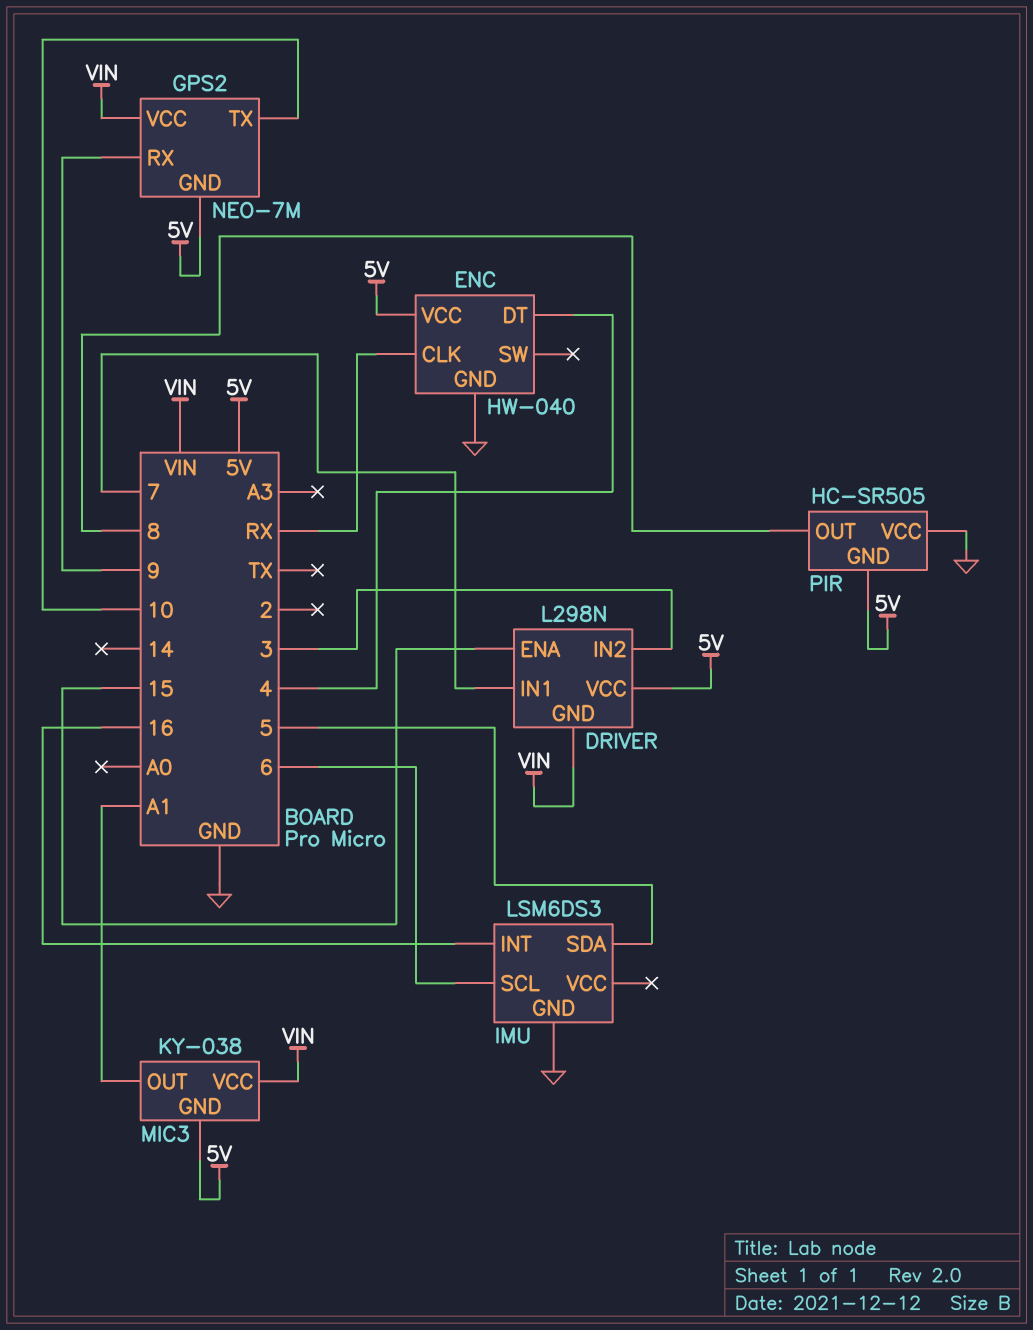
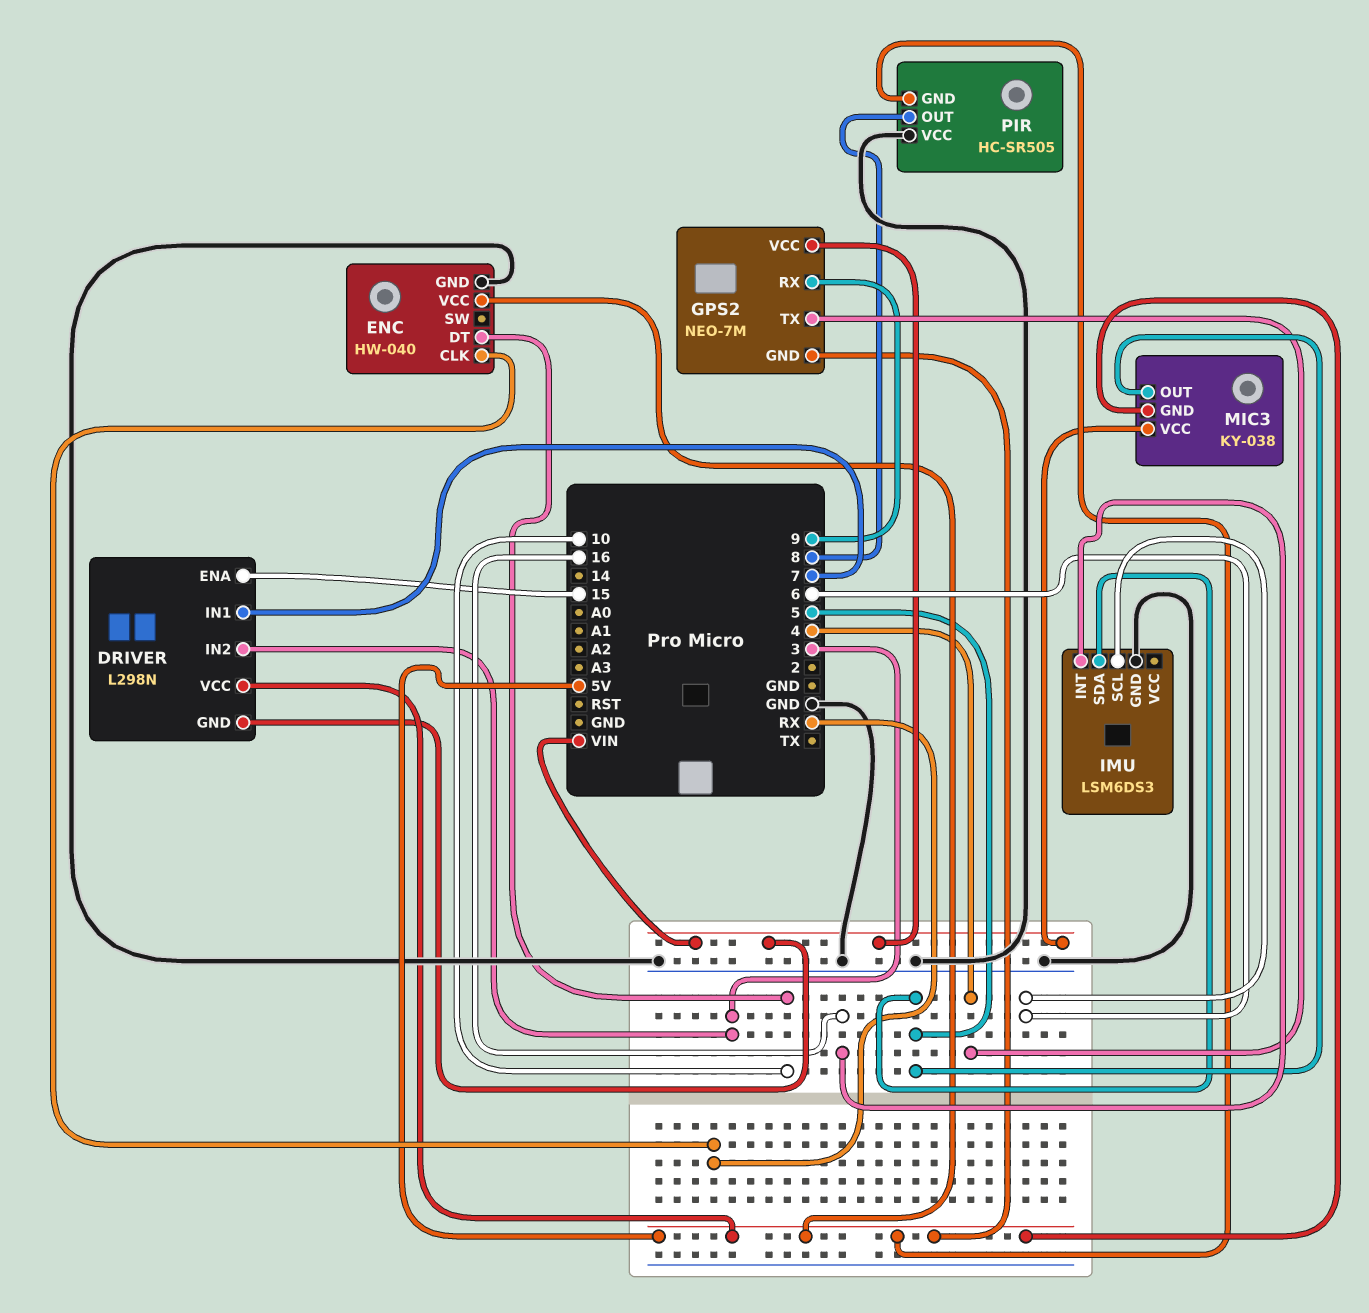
ENC pin DT: 4 -> 10
GPS2 pin TX: 10 -> 4
MIC3 pin OUT: A1 -> 5

